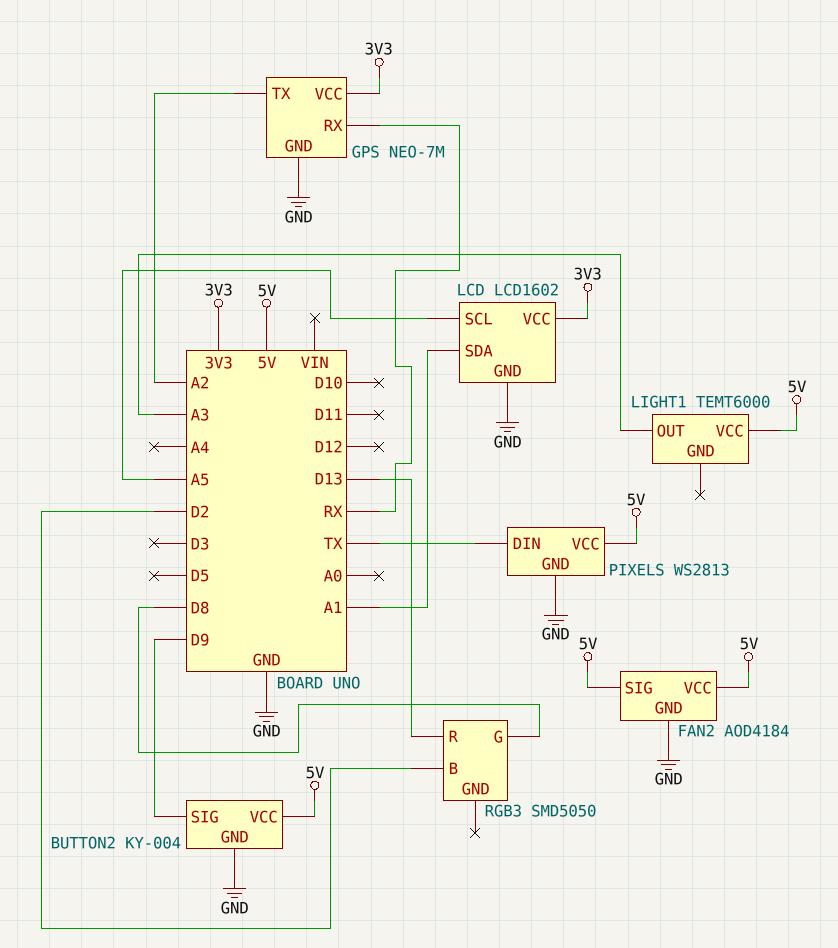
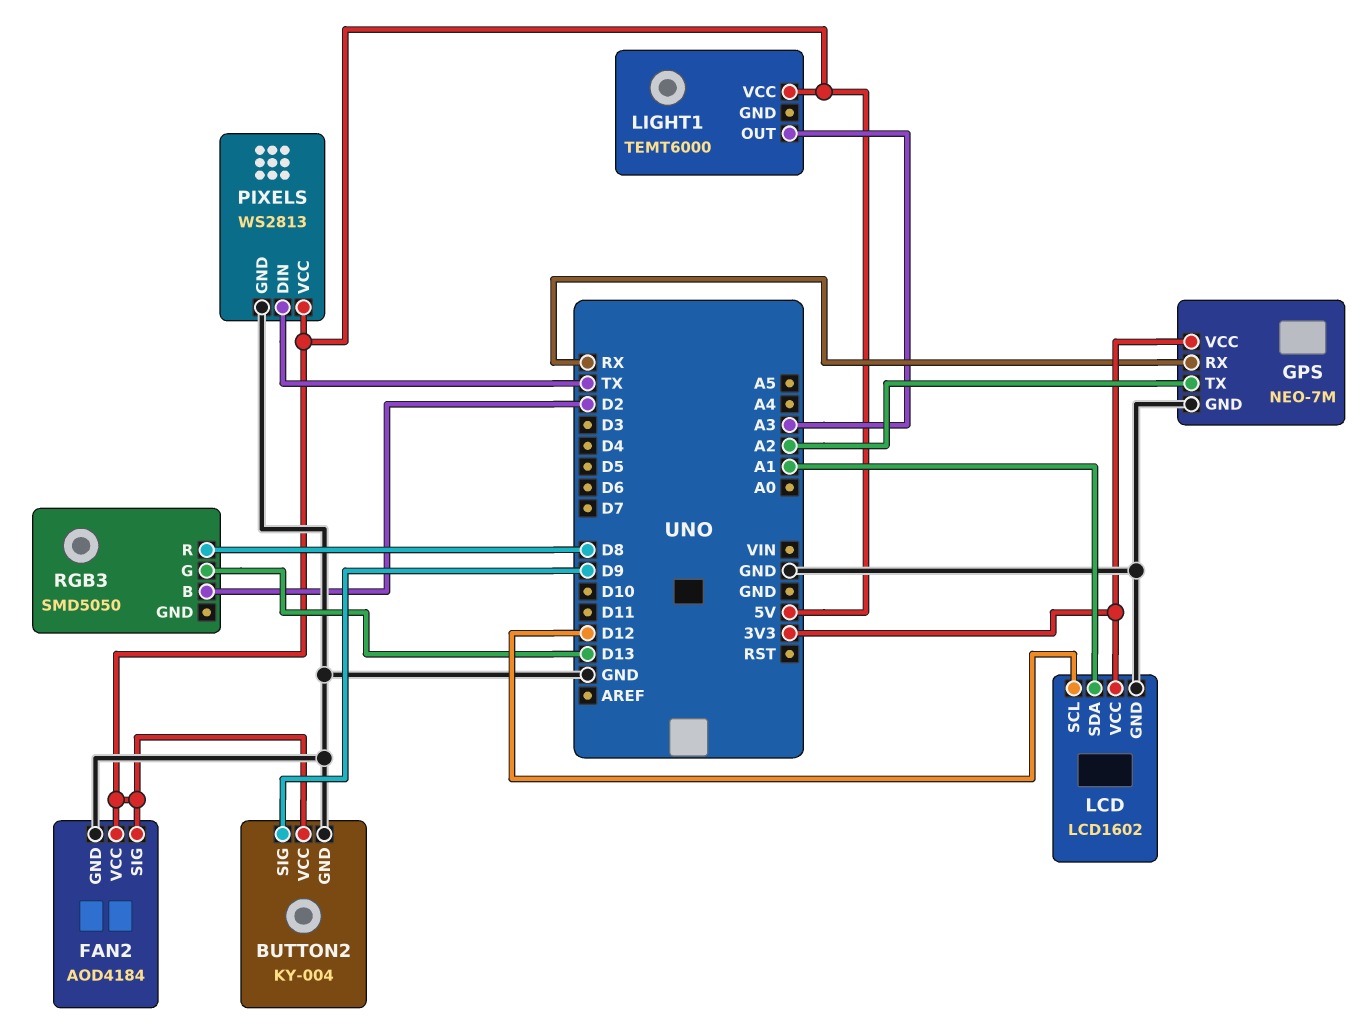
LCD pin SCL: A5 -> D12
RGB3 pin G: D8 -> D13
RGB3 pin R: D13 -> D8

